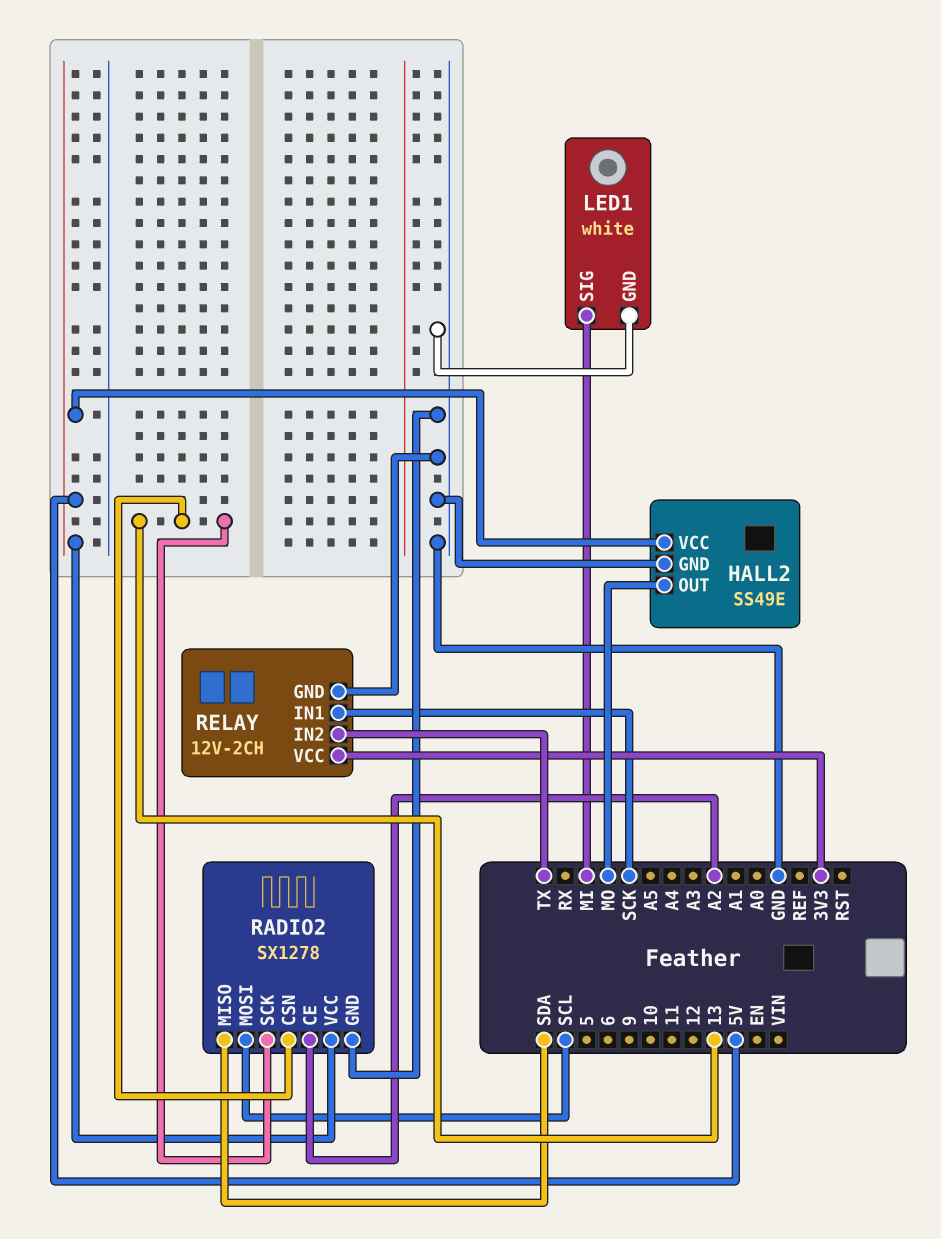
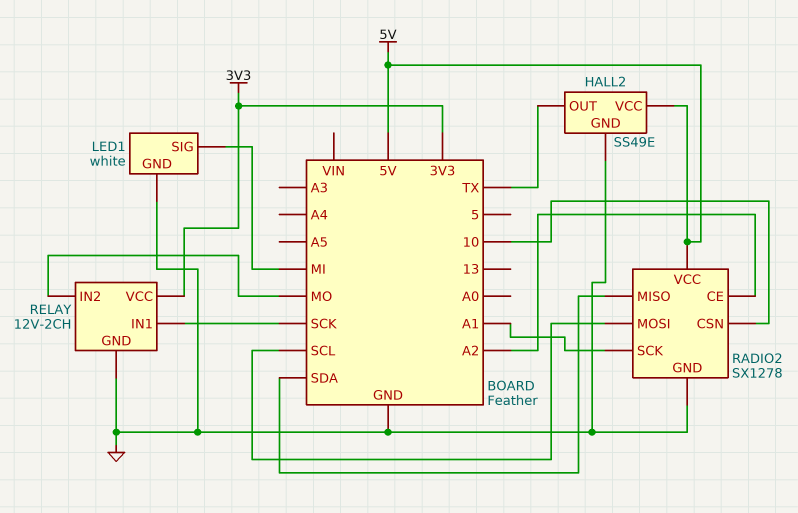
HALL2 pin OUT: MO -> TX
RADIO2 pin CSN: 13 -> 10
RADIO2 pin SCK: 13 -> A1
RELAY pin IN2: TX -> MO

